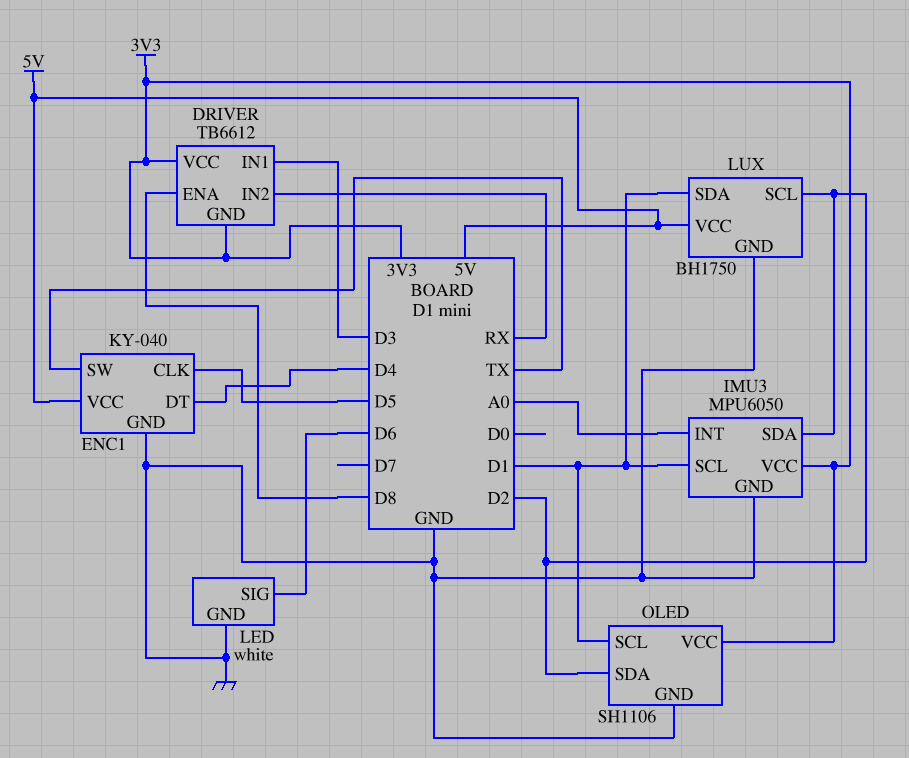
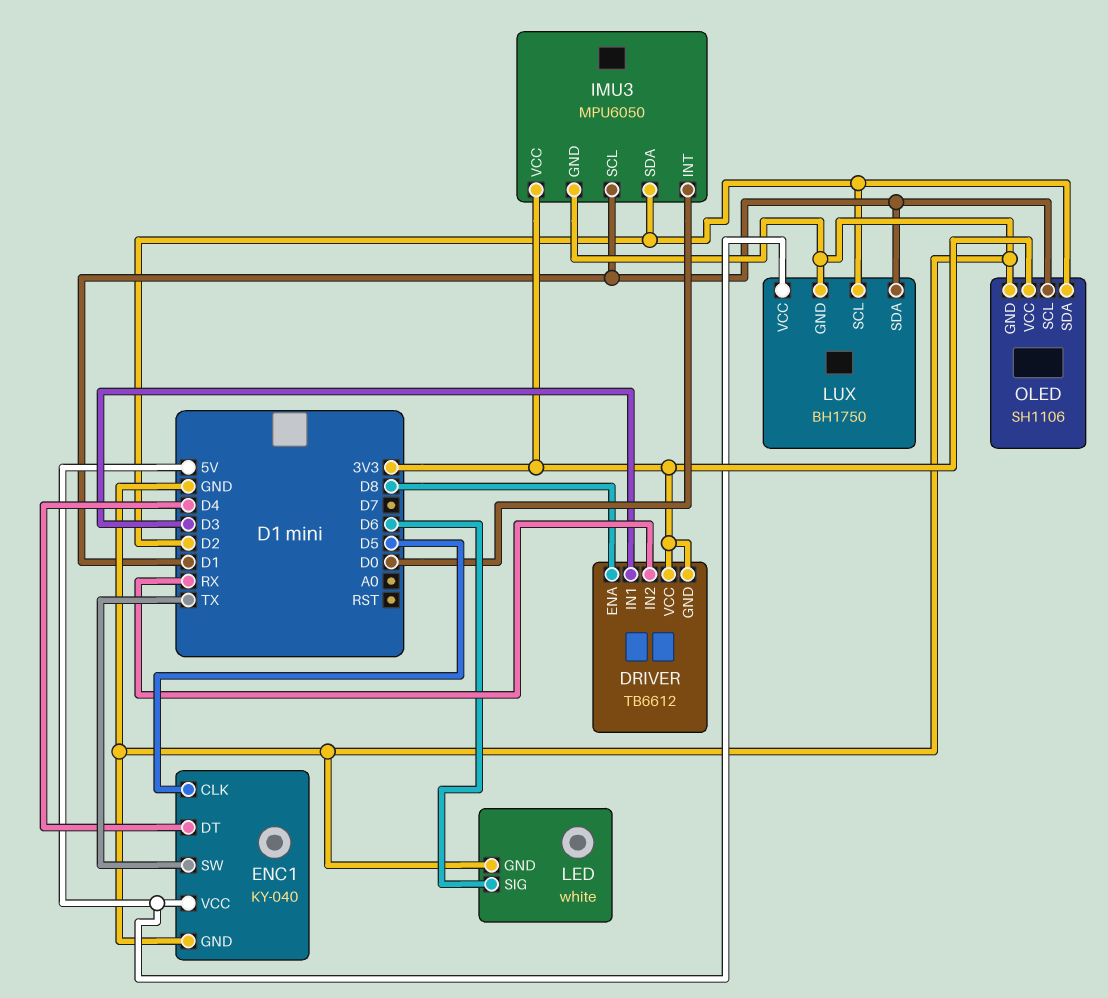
IMU3 pin INT: A0 -> D0

